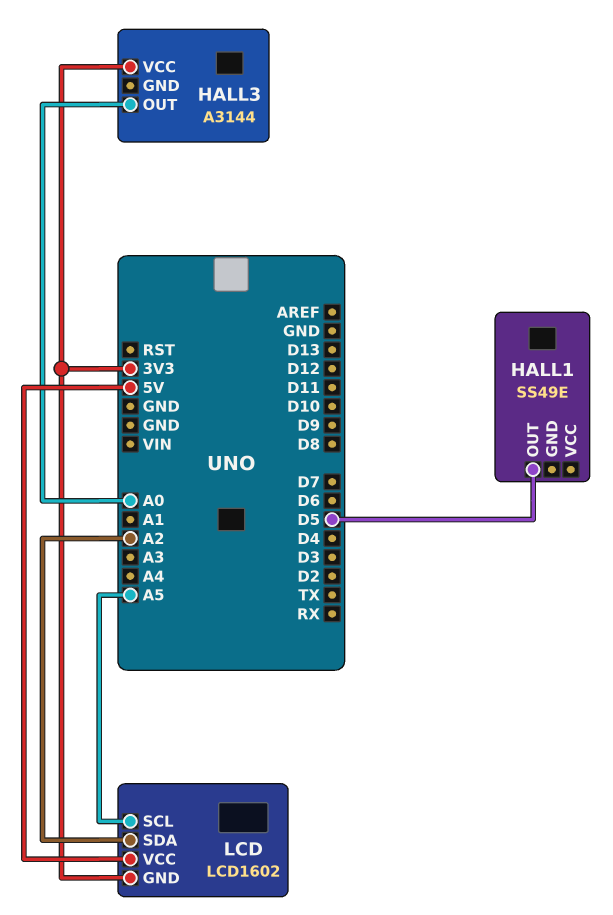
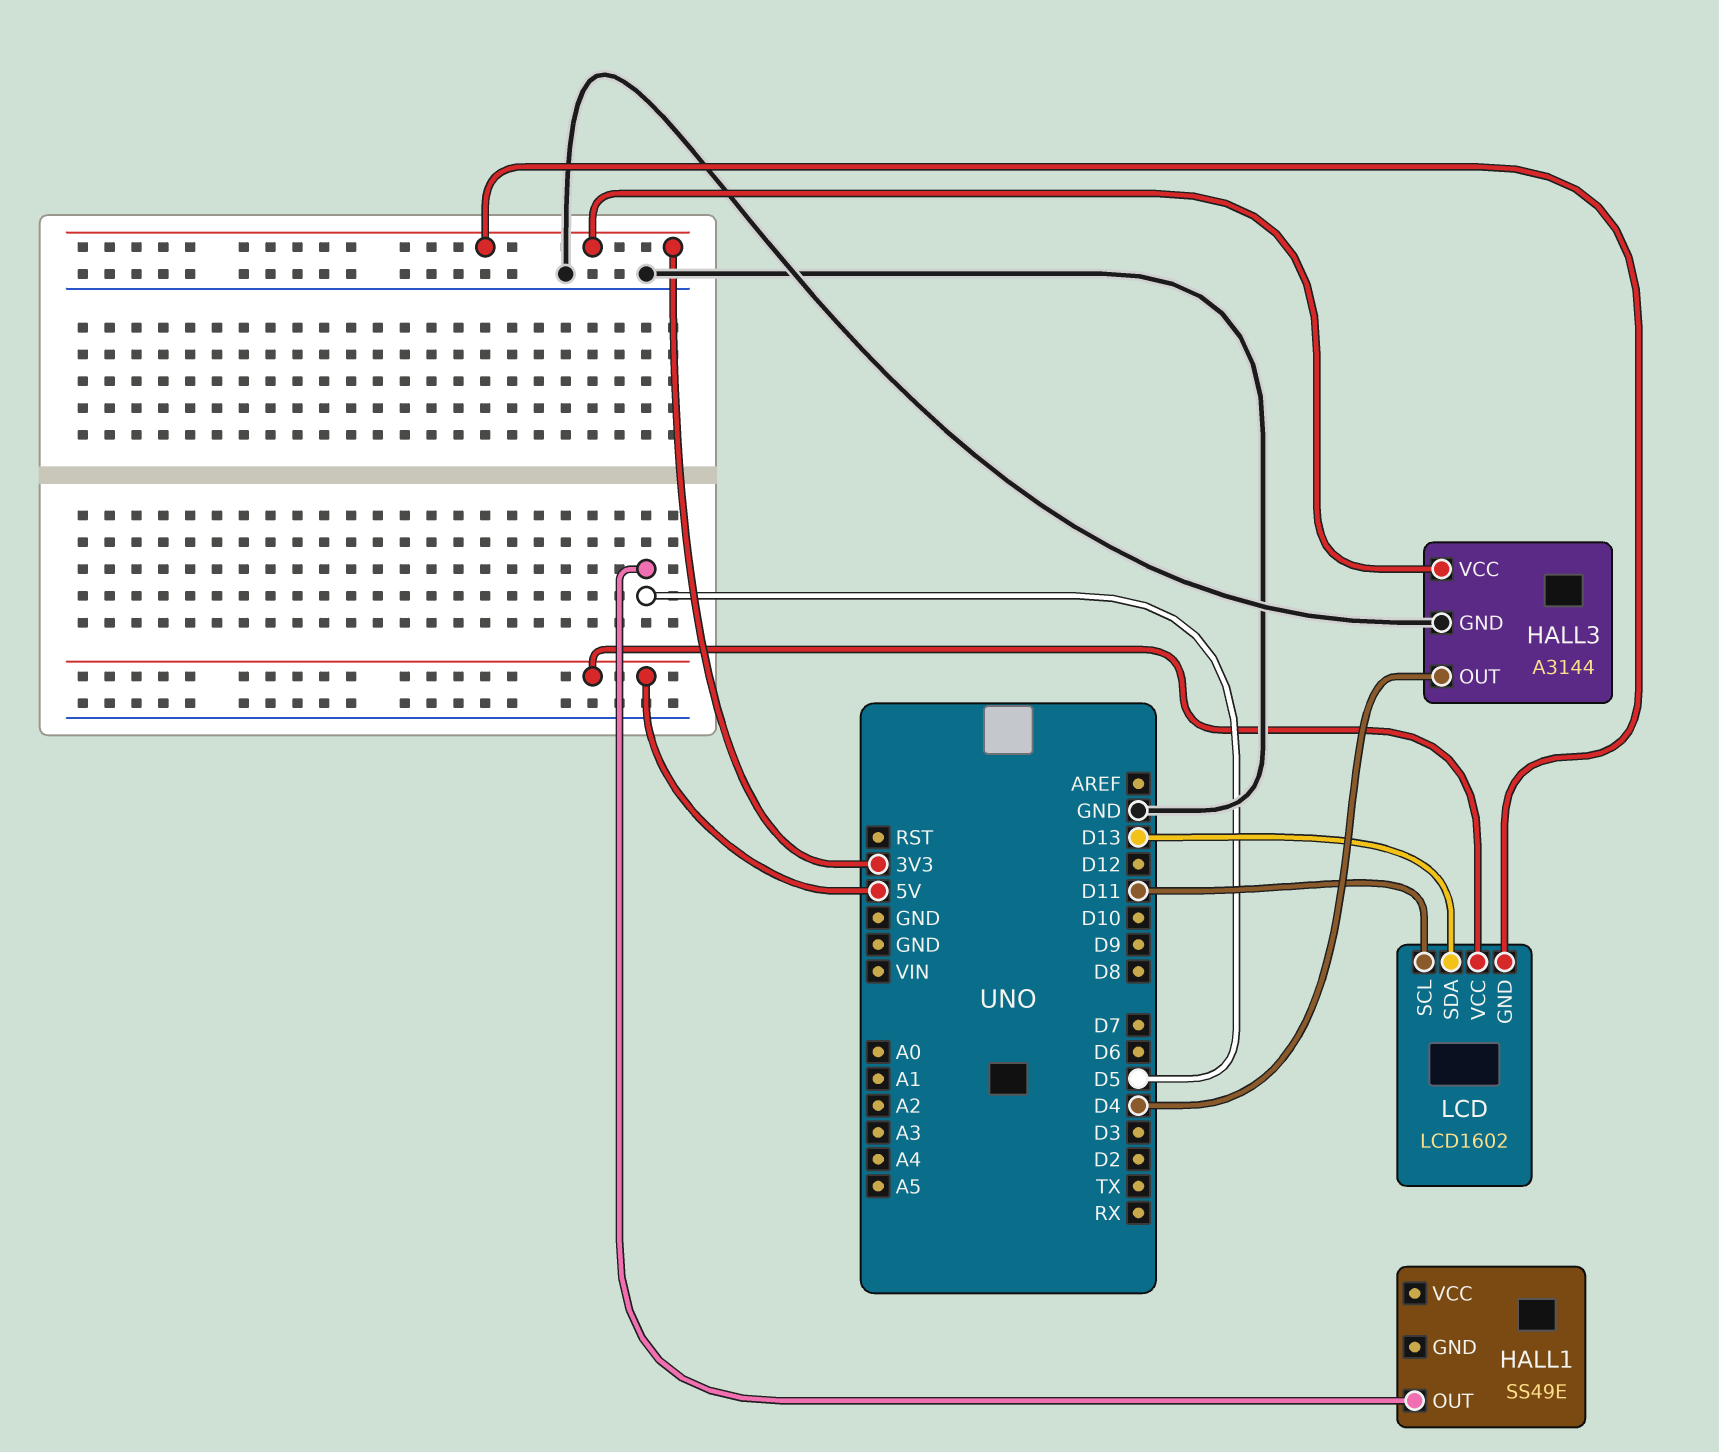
HALL3 pin GND: none -> GND
HALL3 pin OUT: A0 -> D4
LCD pin SCL: A5 -> D11
LCD pin SDA: A2 -> D13

